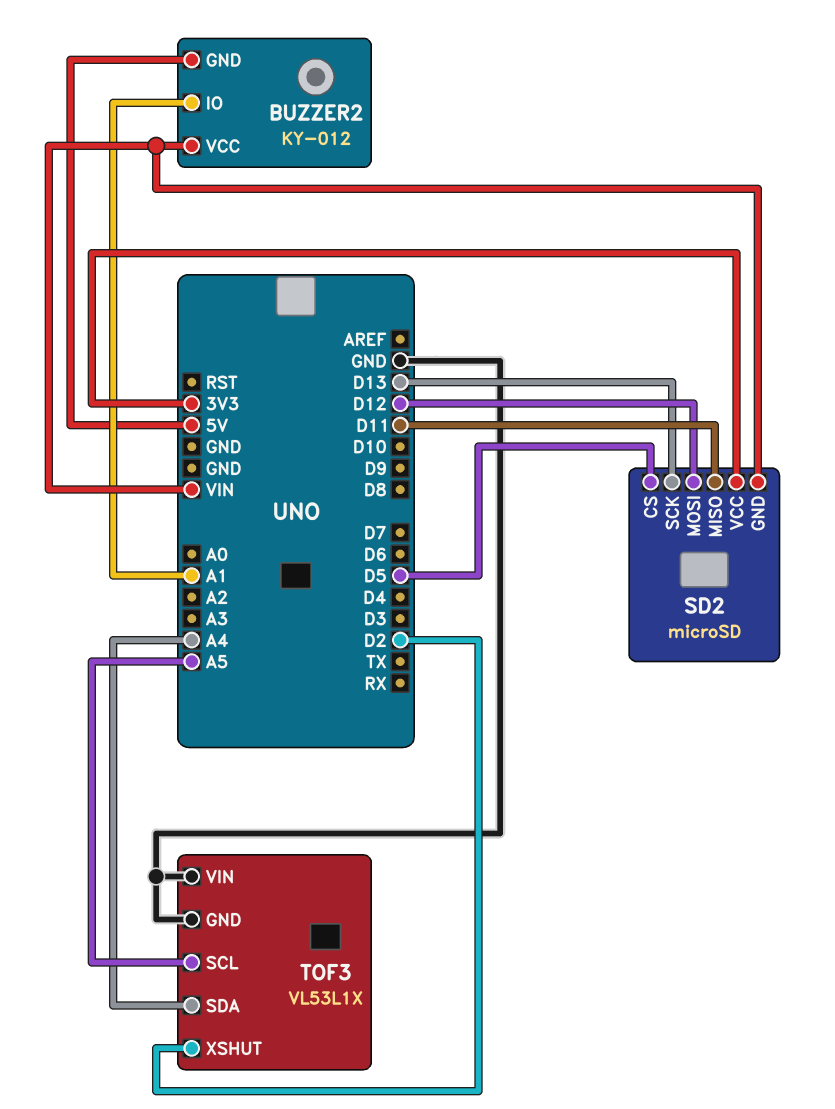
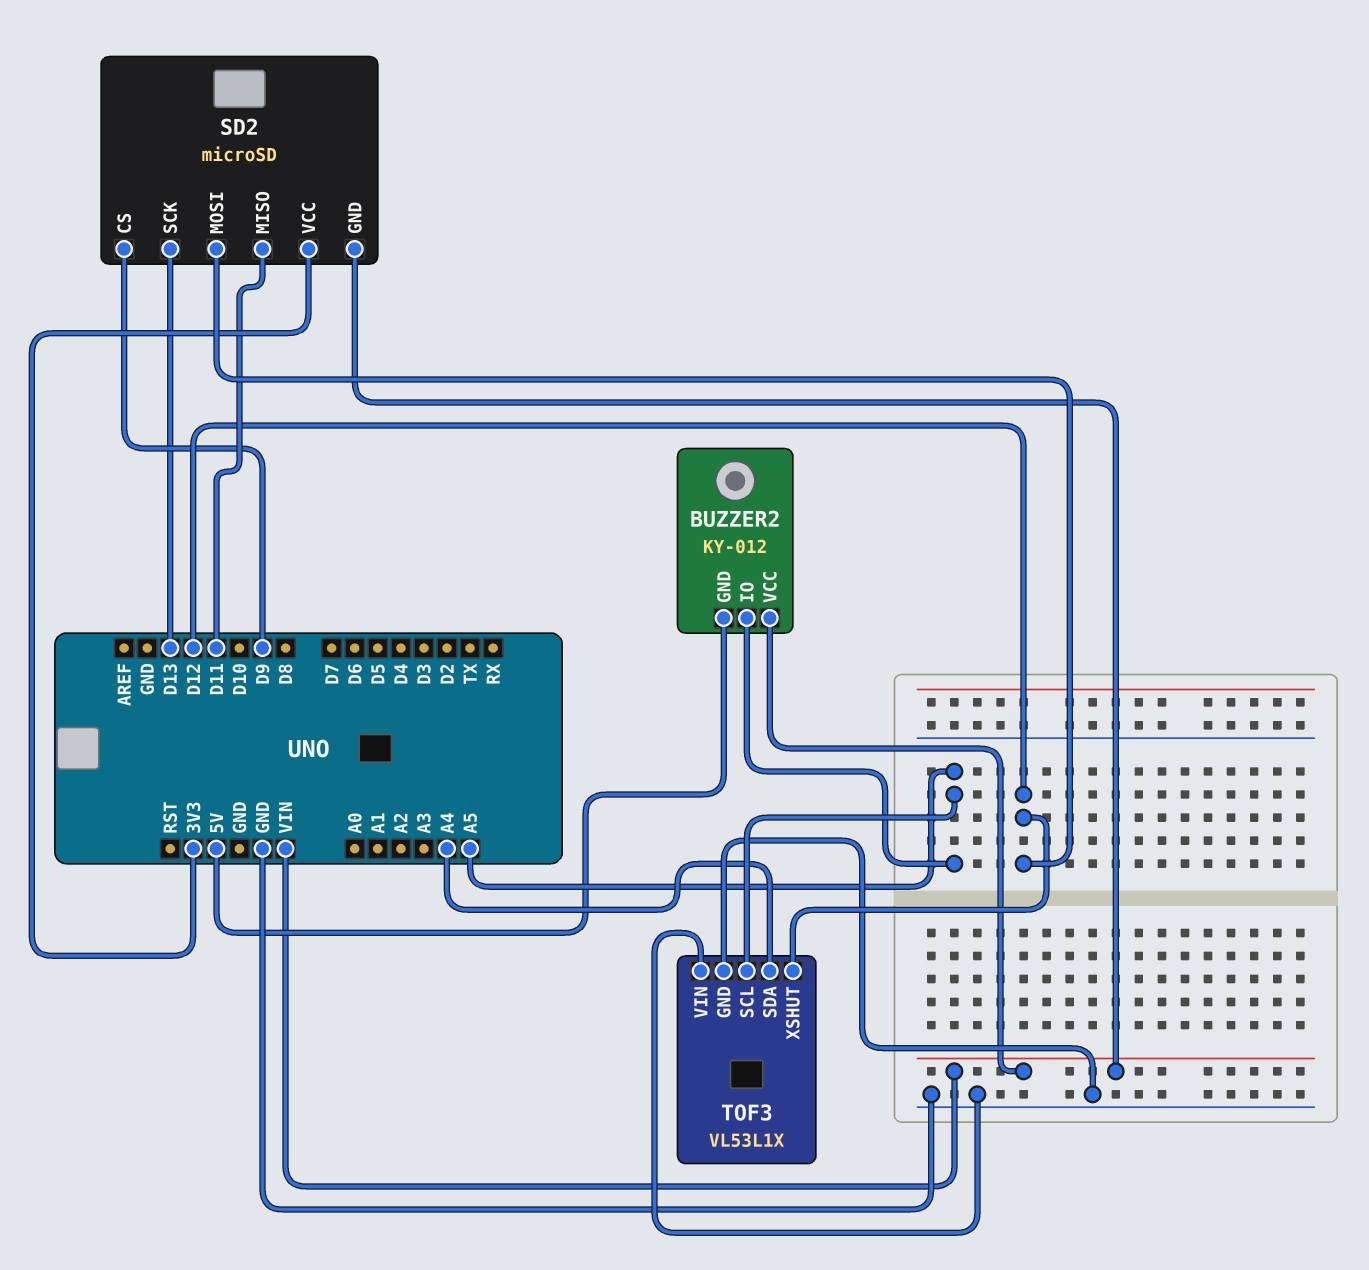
BUZZER2 pin IO: A1 -> A5
SD2 pin CS: D5 -> D9
TOF3 pin XSHUT: D2 -> D12

